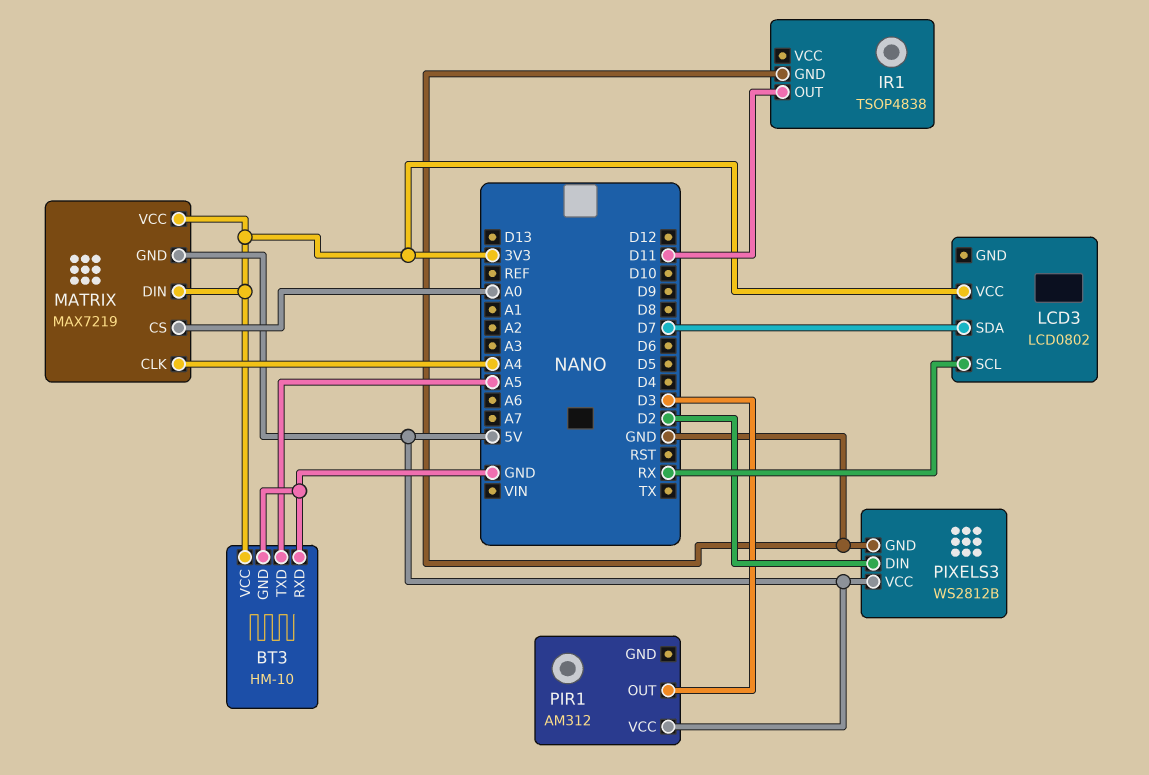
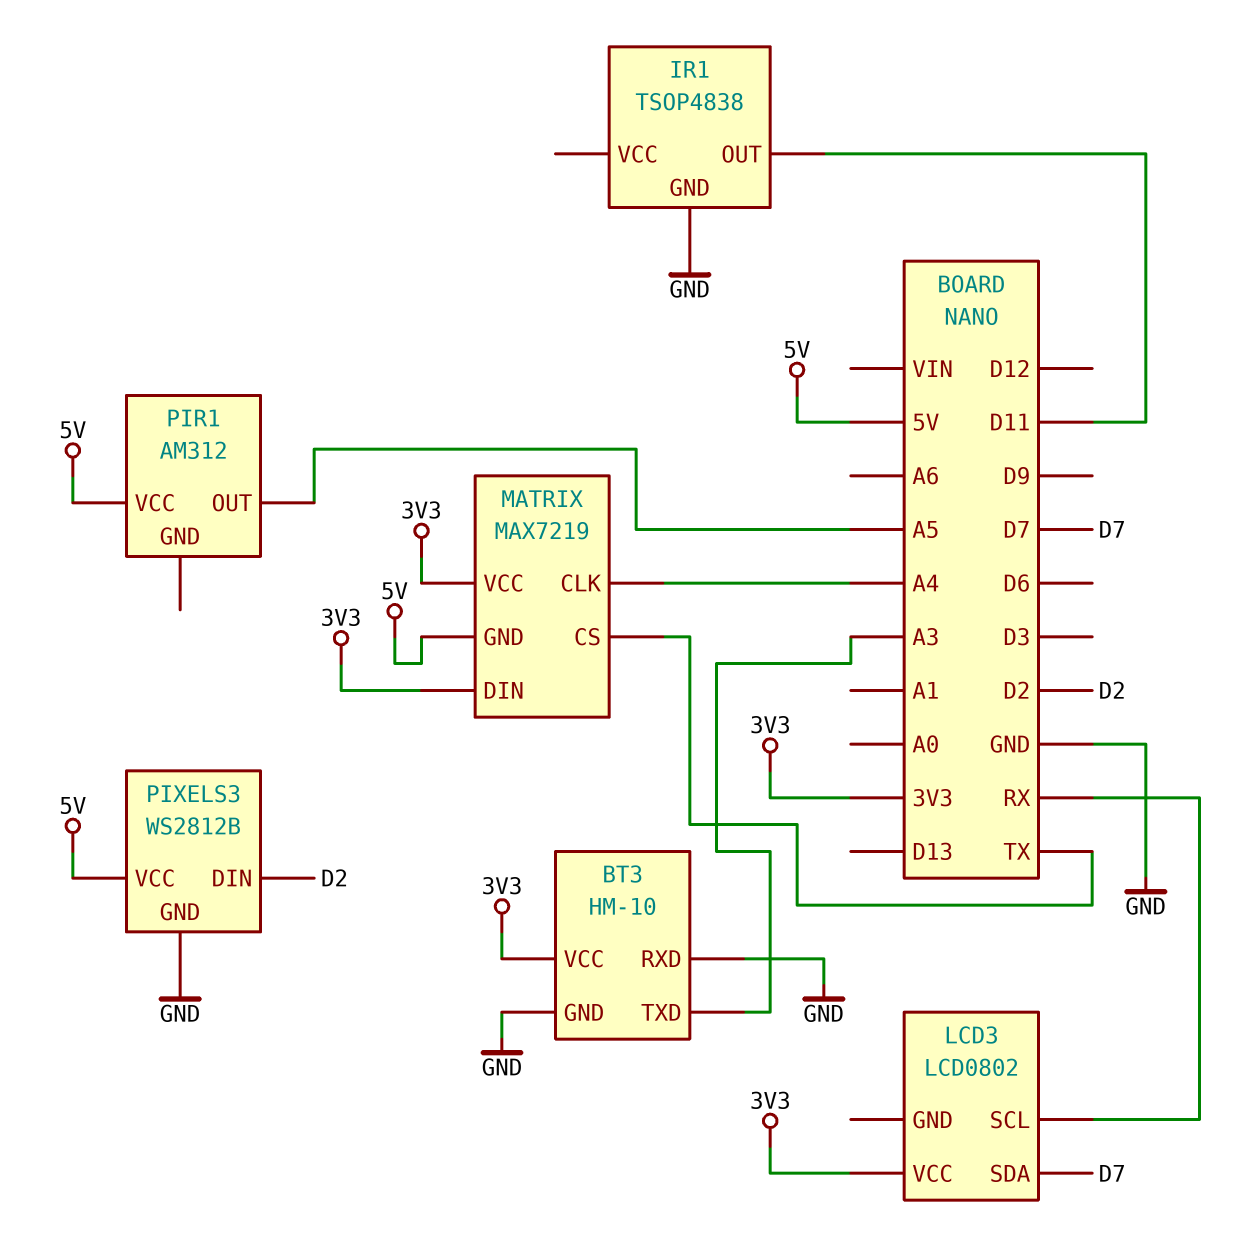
BT3 pin TXD: A5 -> A3
MATRIX pin CS: A0 -> TX
PIR1 pin OUT: D3 -> A5

